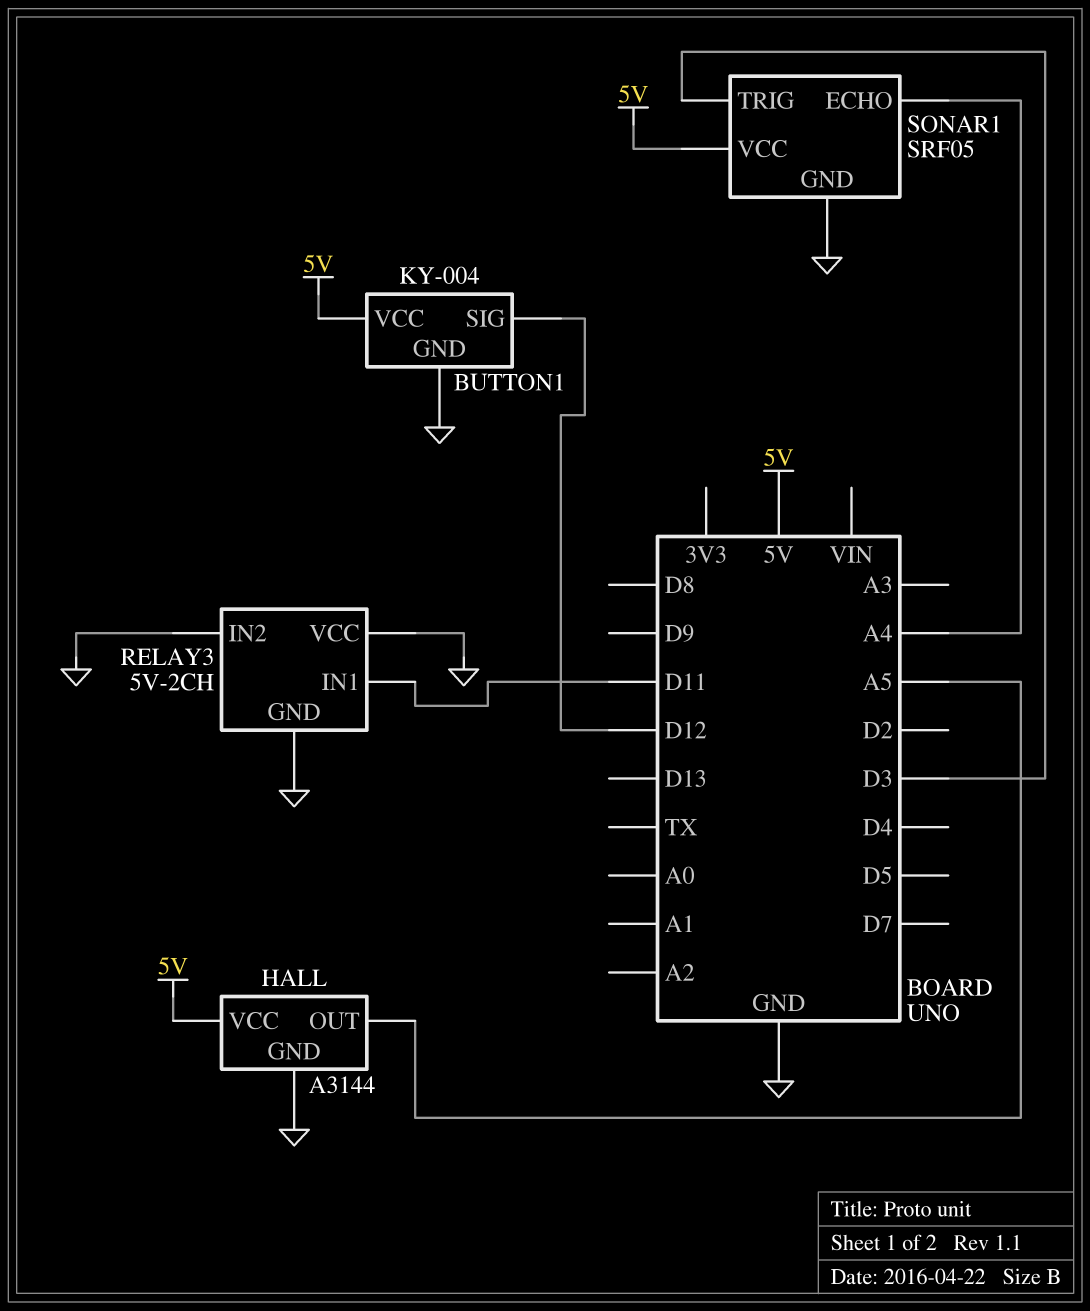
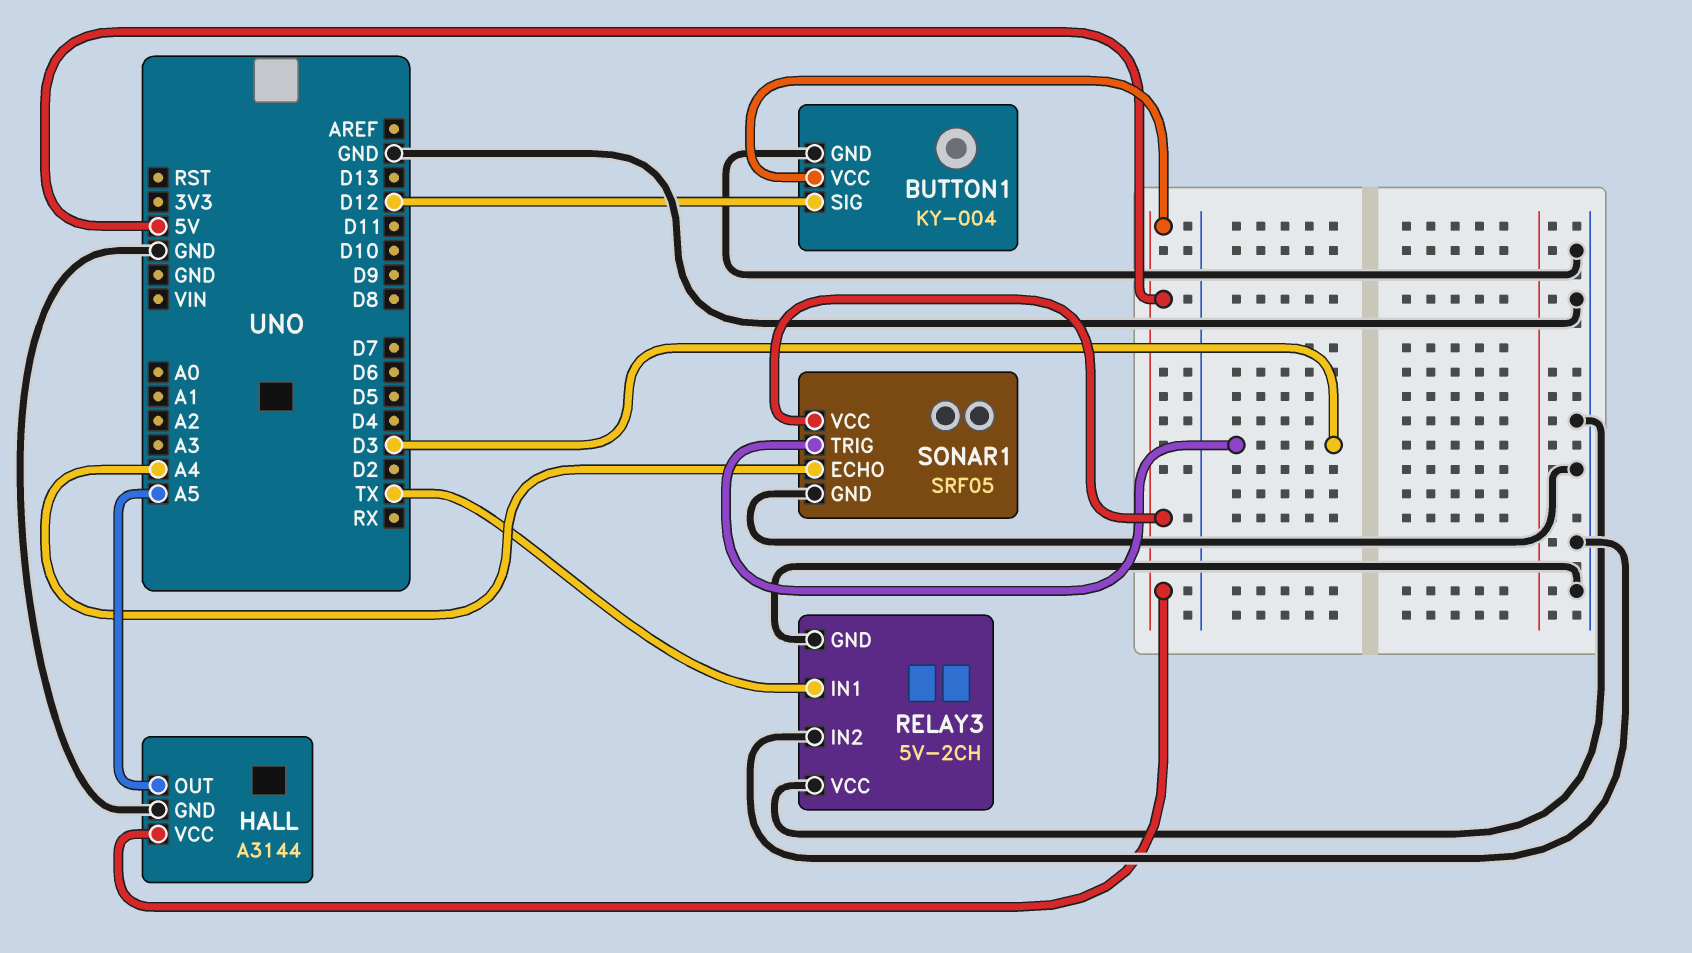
RELAY3 pin IN1: D11 -> TX

